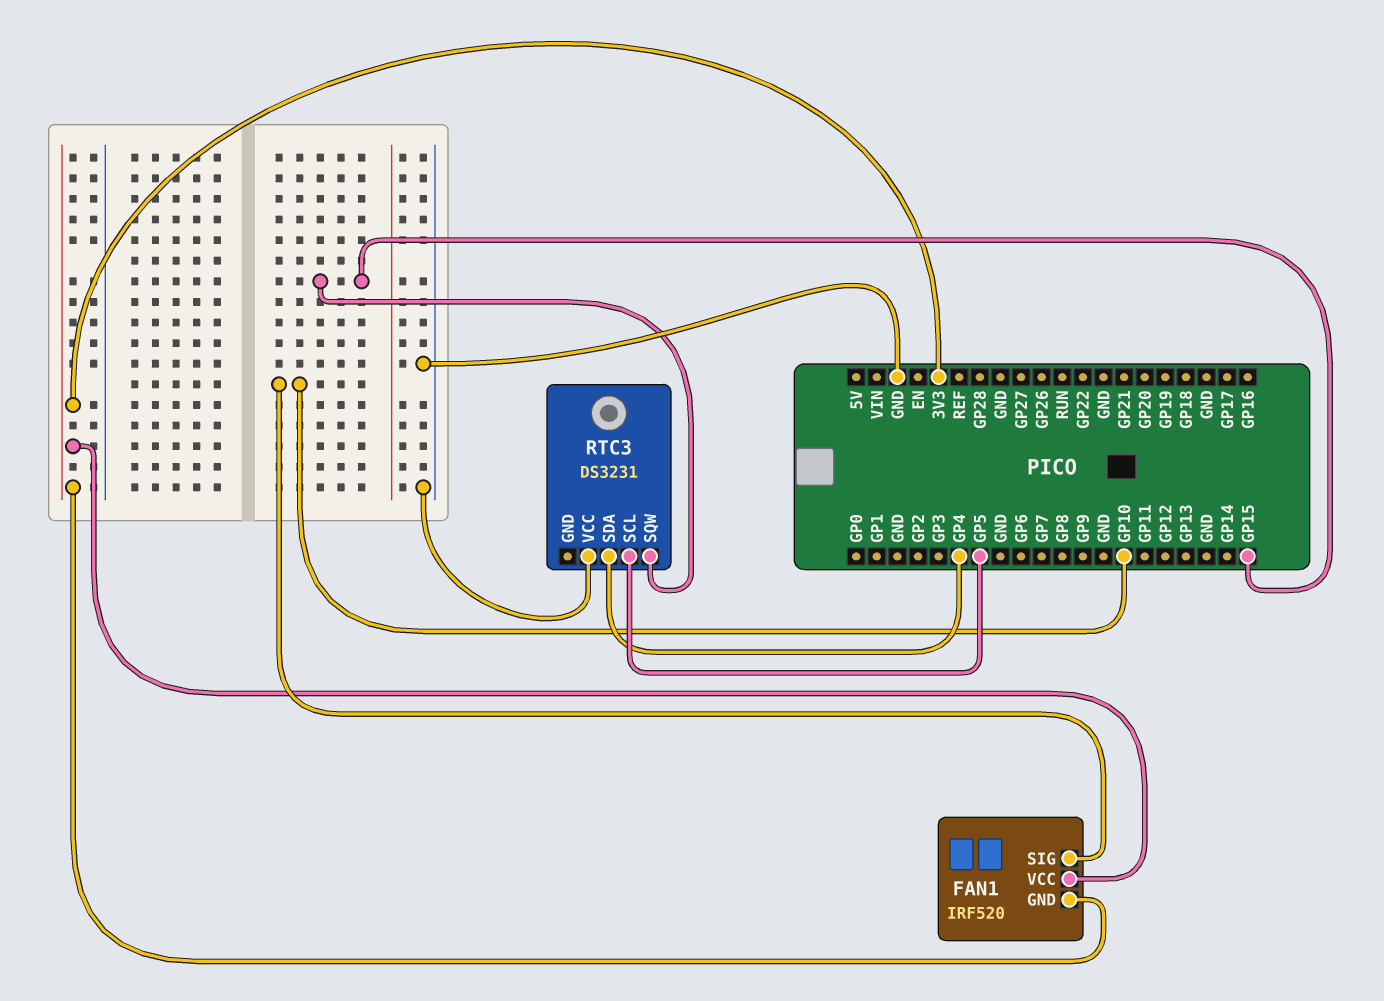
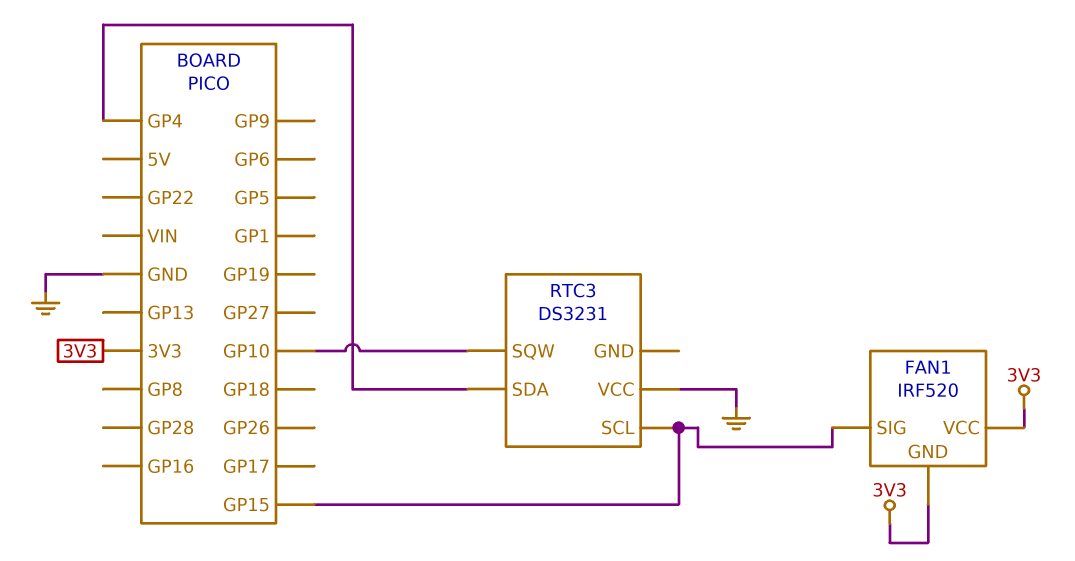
FAN1 pin SIG: GP10 -> GP15
RTC3 pin SCL: GP5 -> GP15
RTC3 pin SQW: GP15 -> GP10

